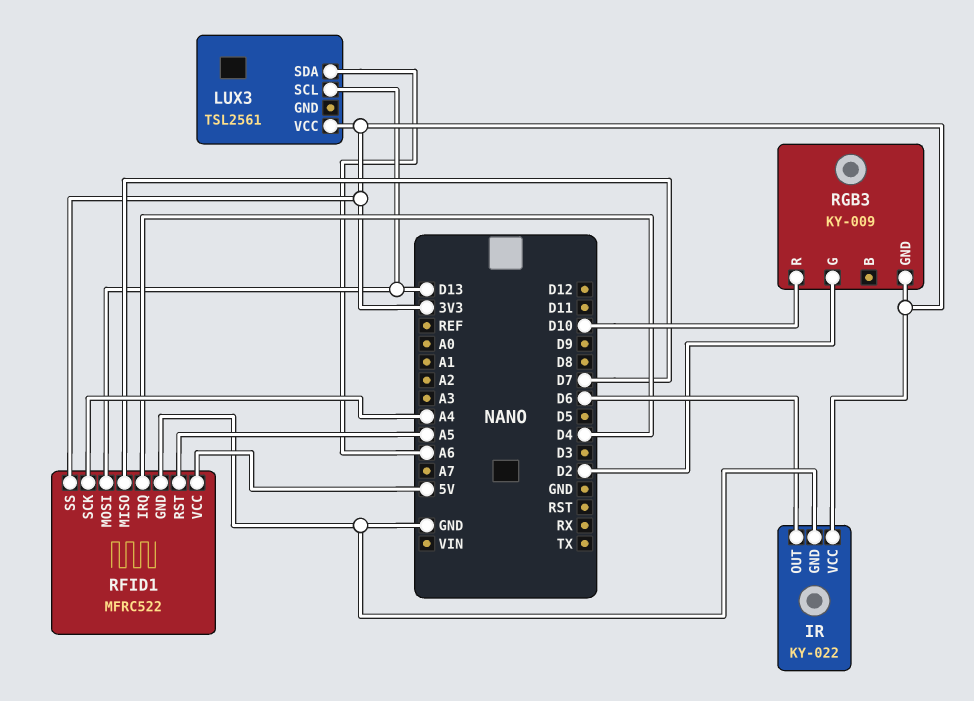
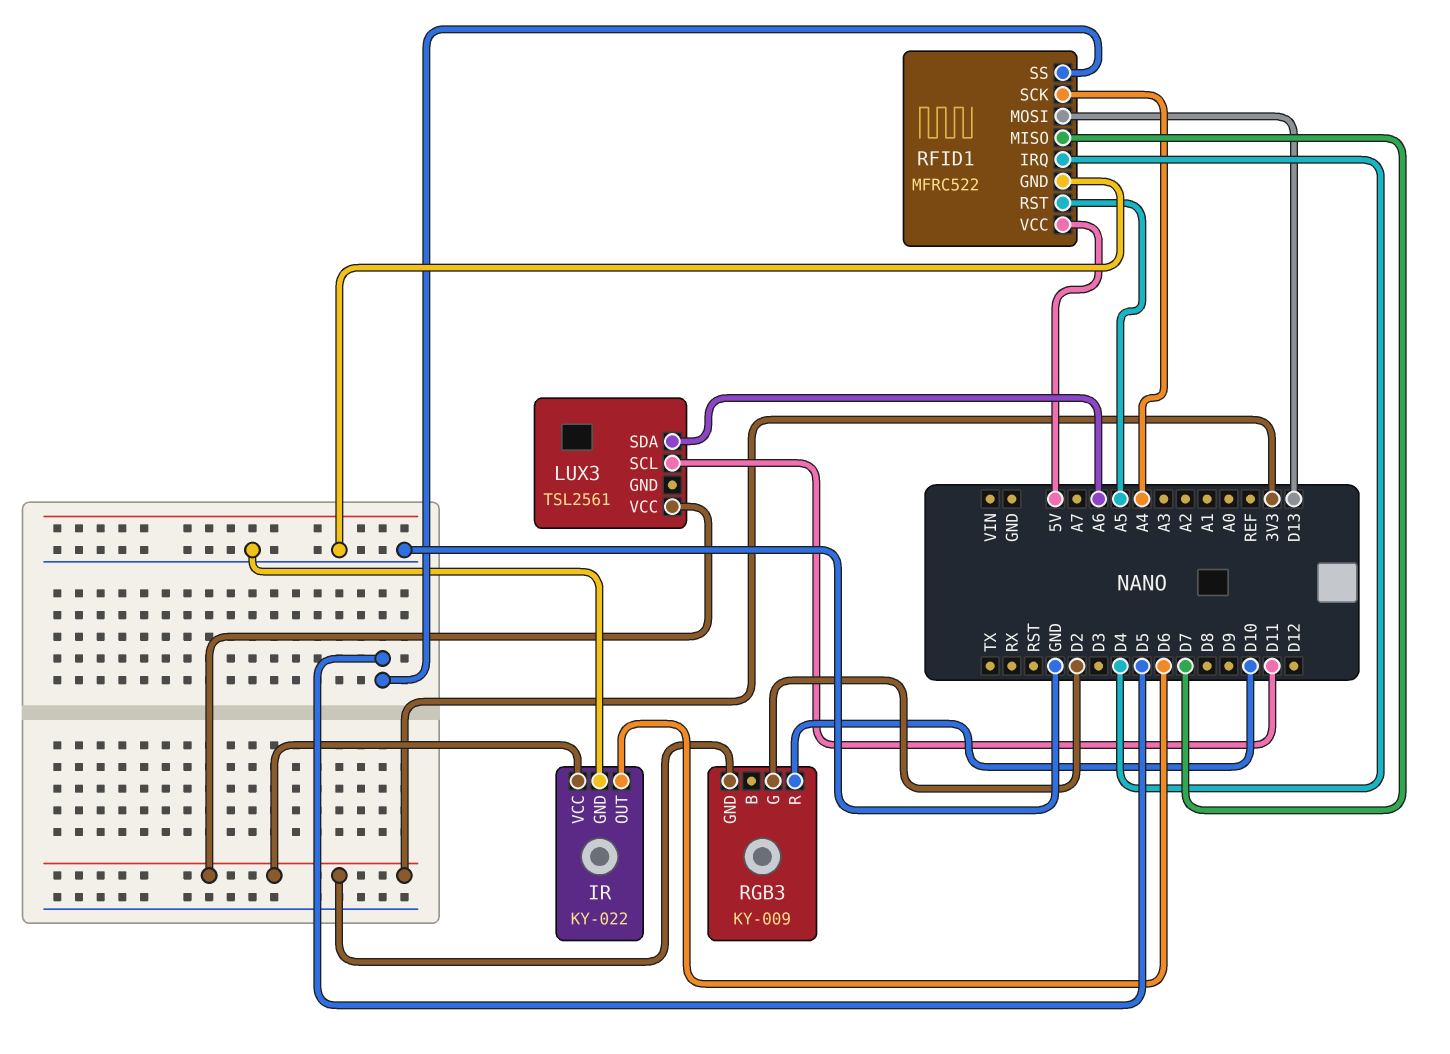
LUX3 pin SCL: D13 -> D11
RFID1 pin SS: 3V3 -> D5

